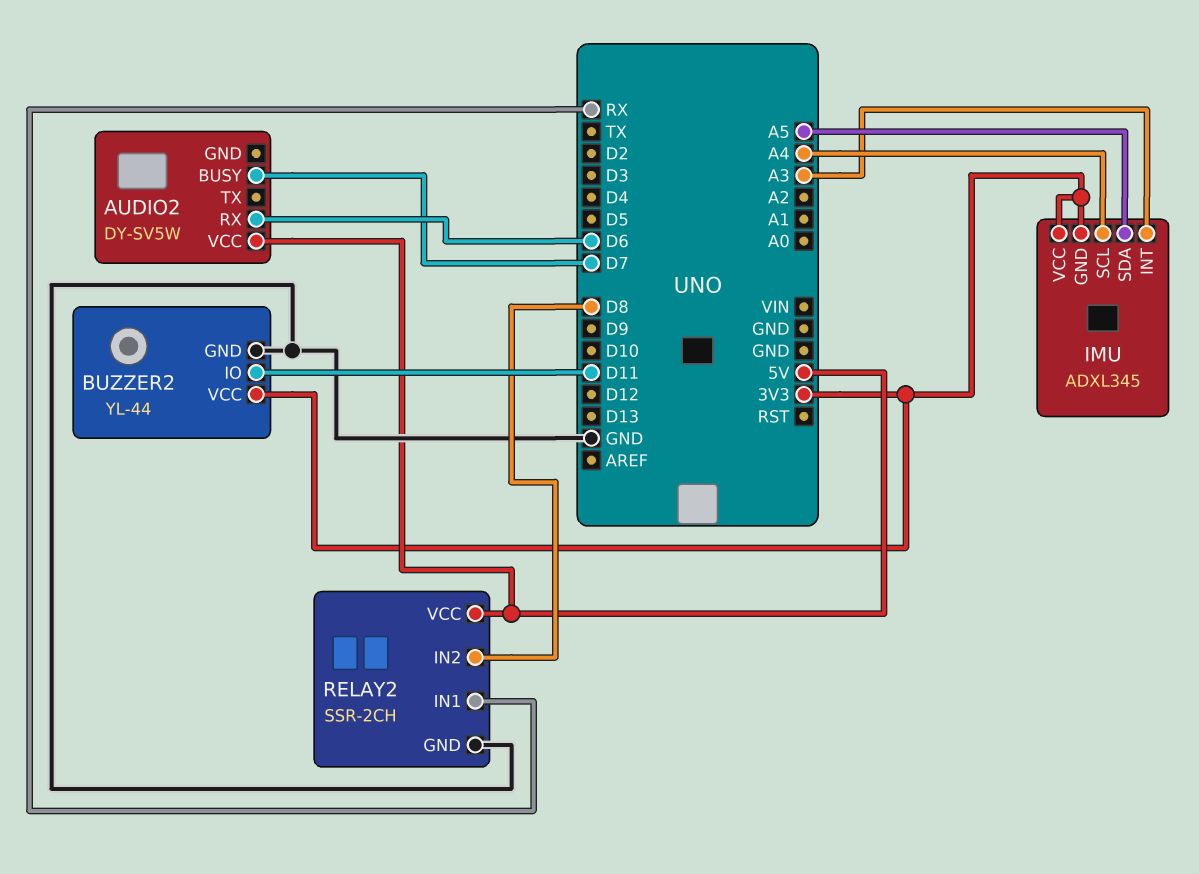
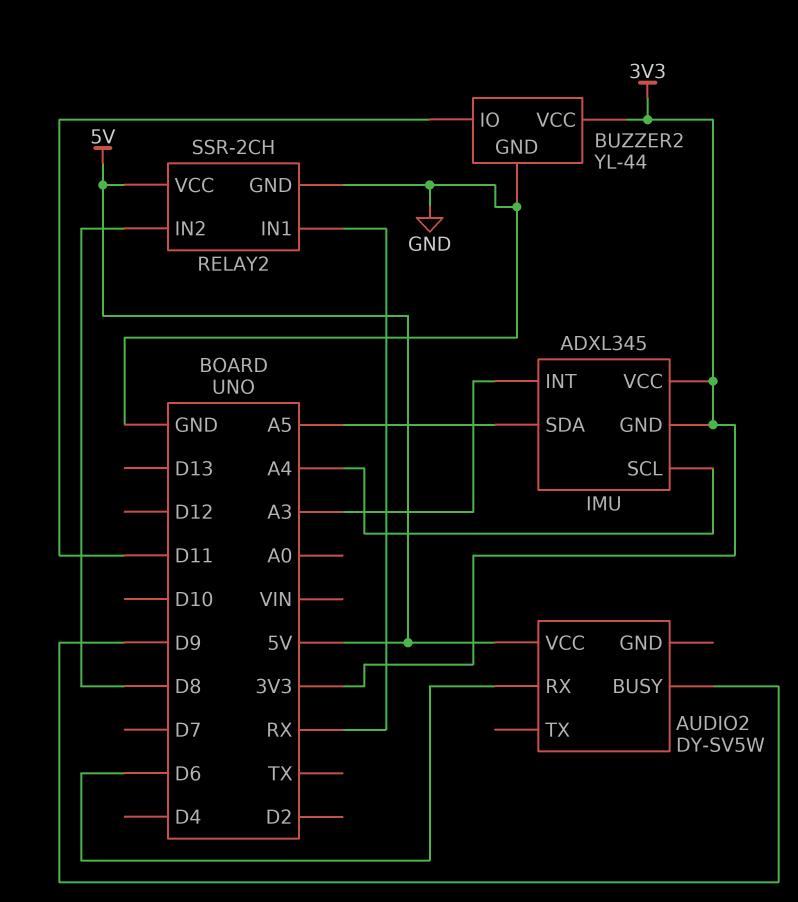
AUDIO2 pin BUSY: D7 -> D9

